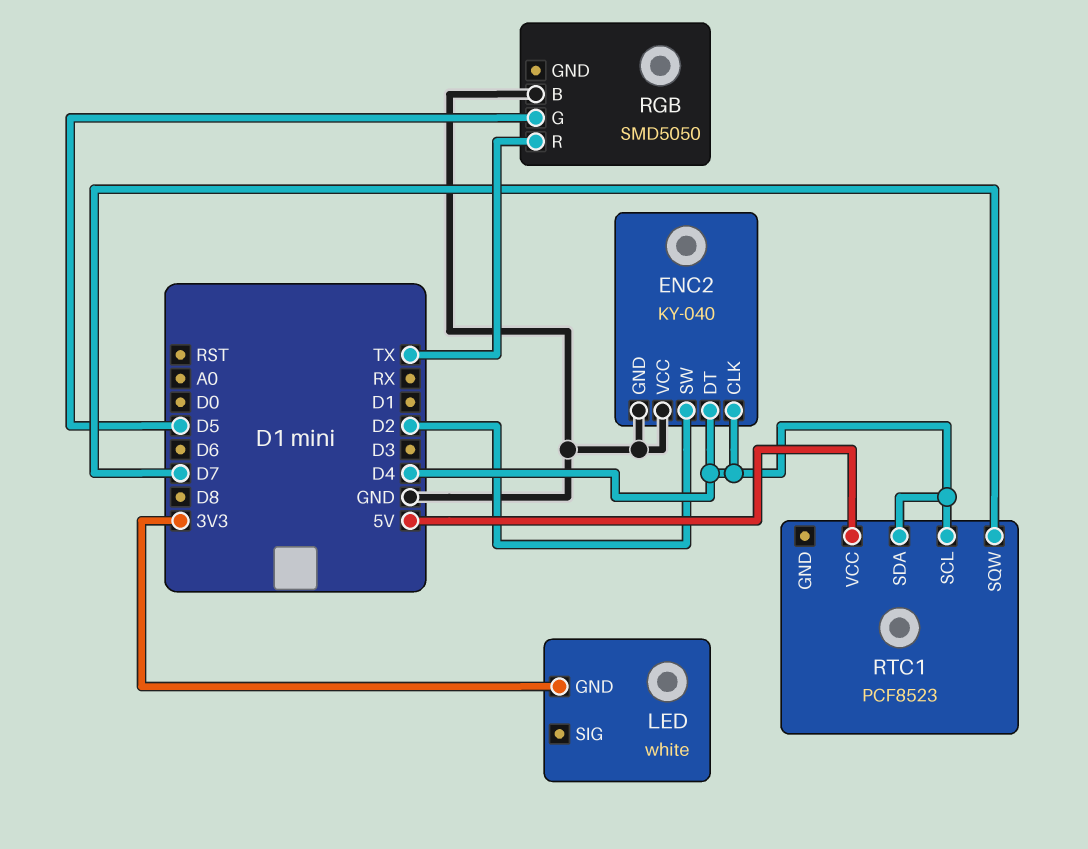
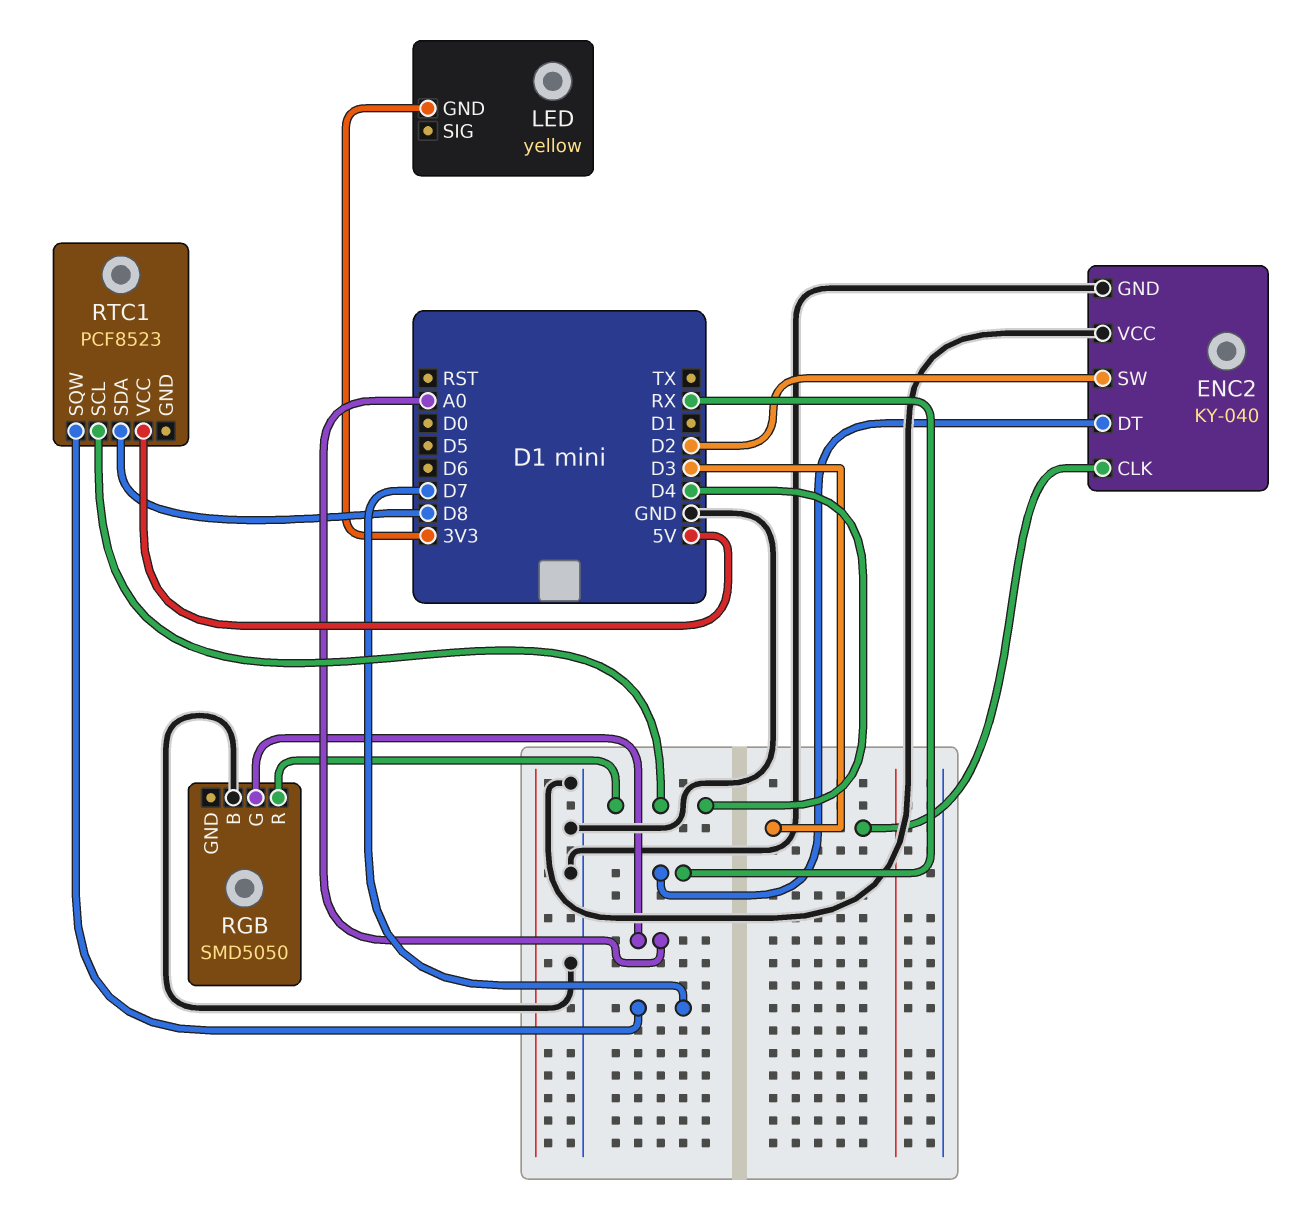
ENC2 pin CLK: D4 -> D3
ENC2 pin DT: D4 -> RX
LED: white -> yellow
RGB pin G: D5 -> A0
RGB pin R: TX -> D4
RTC1 pin SDA: D4 -> D8

